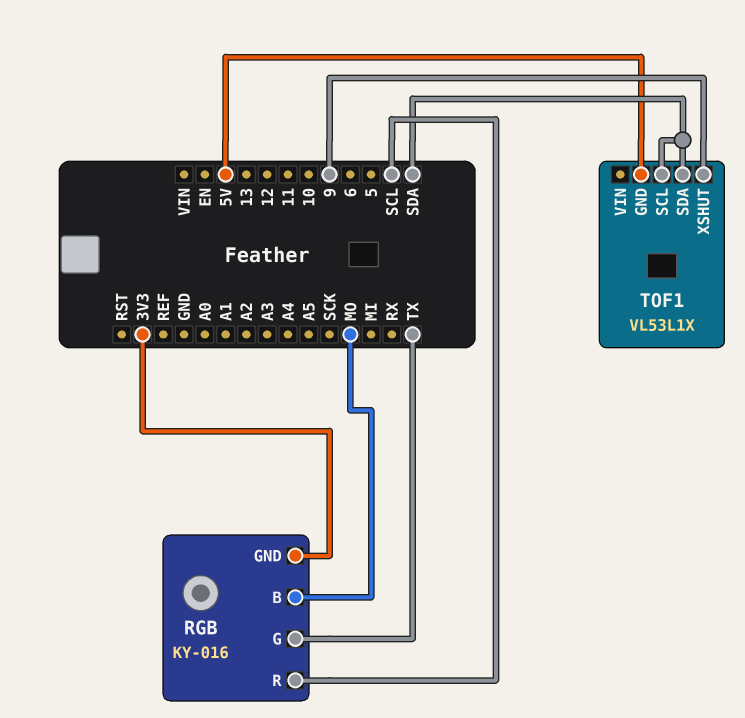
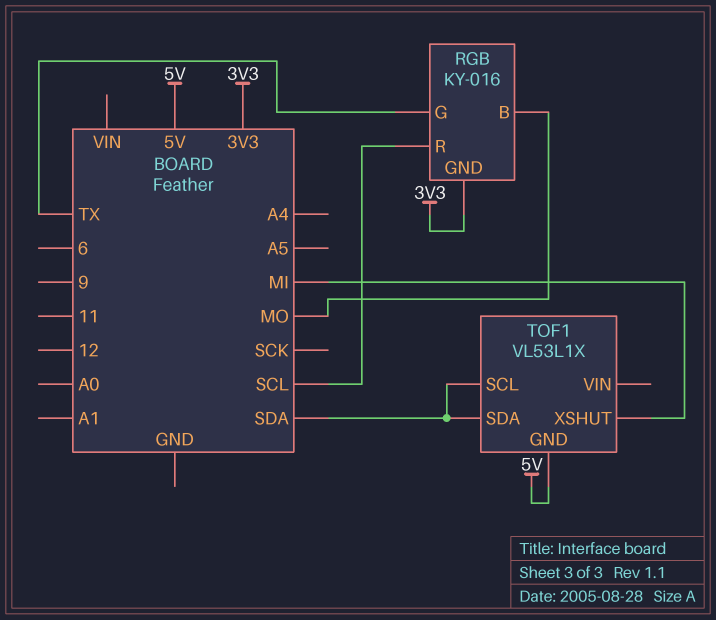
TOF1 pin XSHUT: 9 -> MI

